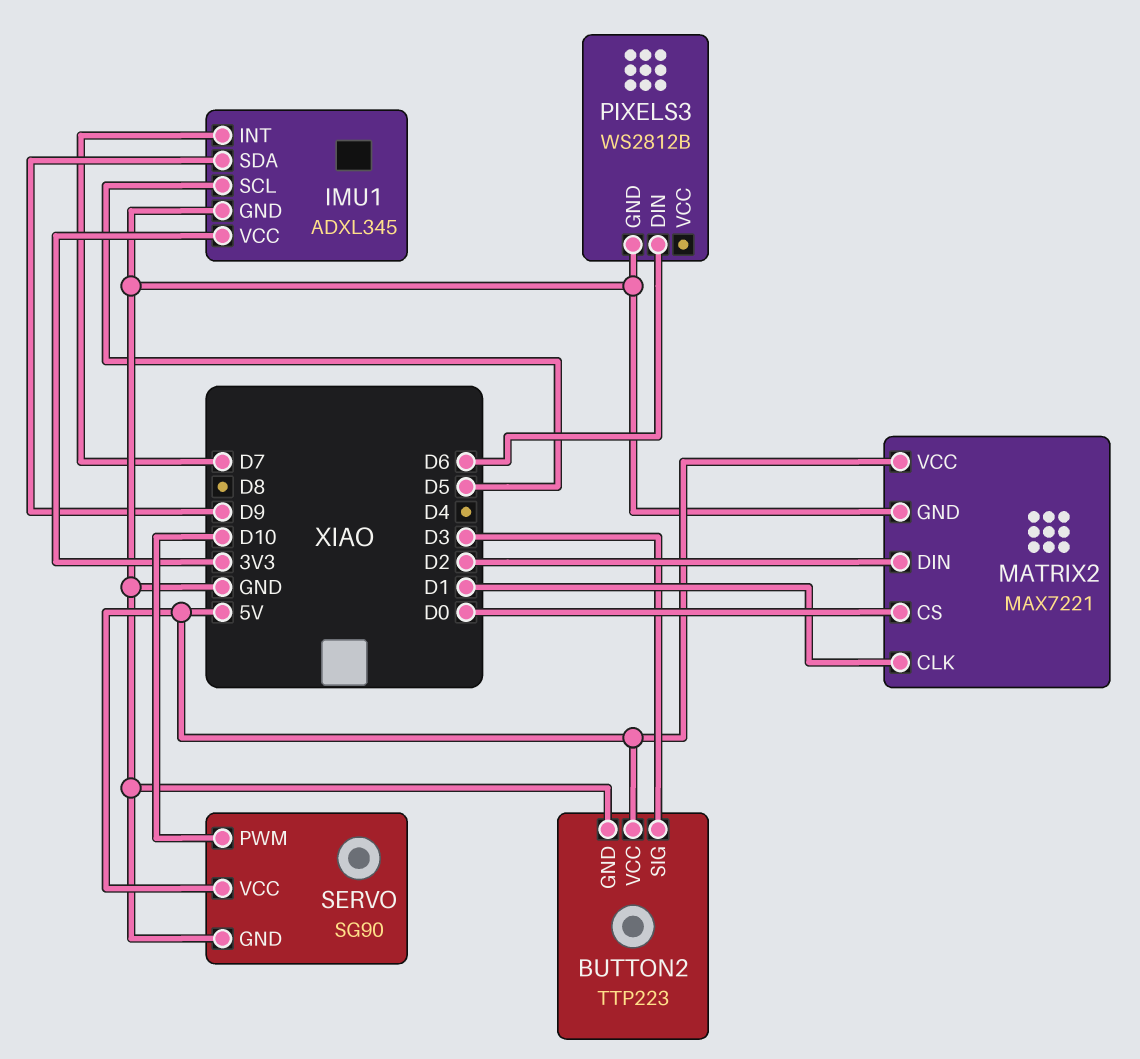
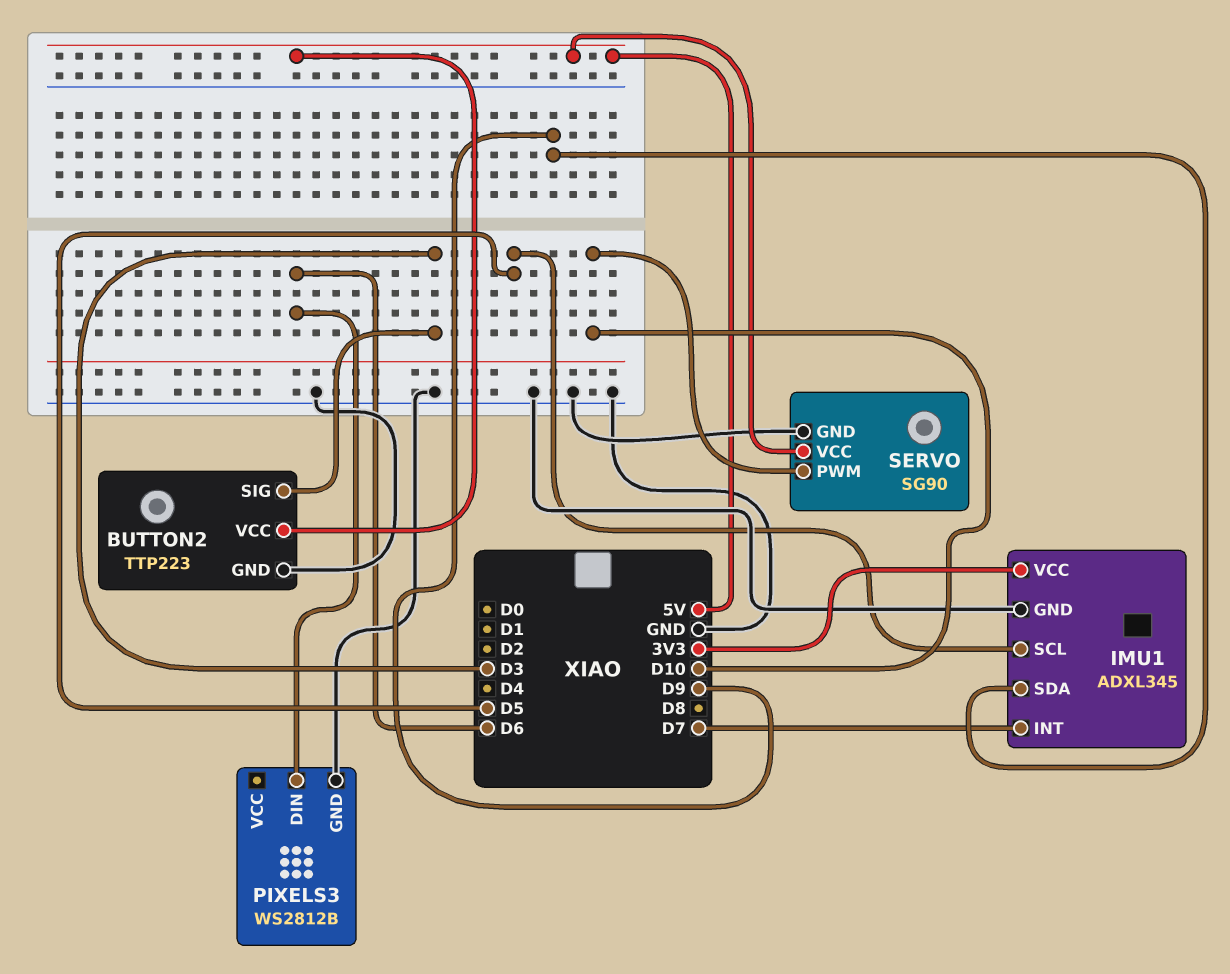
MATRIX2: MAX7221 -> none
MATRIX2 pin CLK: D1 -> none
MATRIX2 pin CS: D0 -> none
MATRIX2 pin DIN: D2 -> none
MATRIX2 pin GND: GND -> none
MATRIX2 pin VCC: 5V -> none

